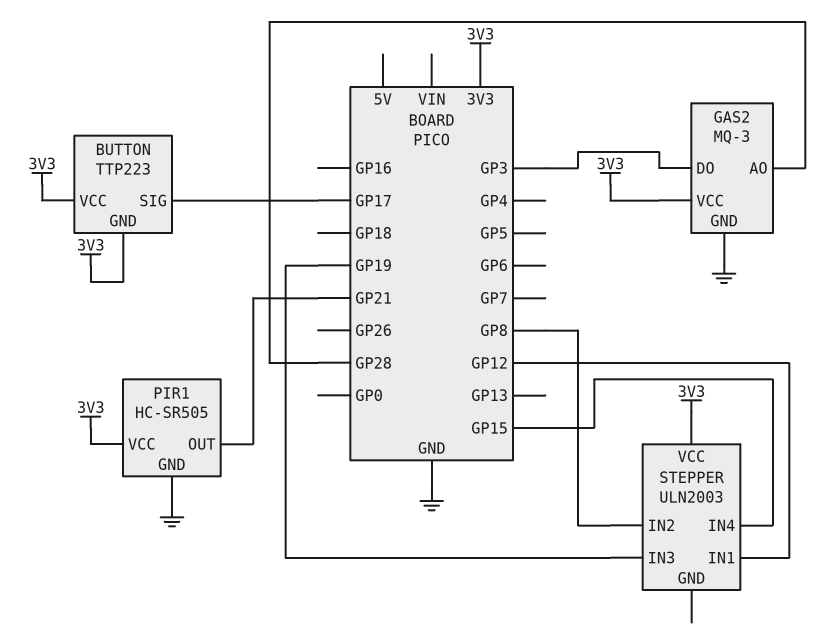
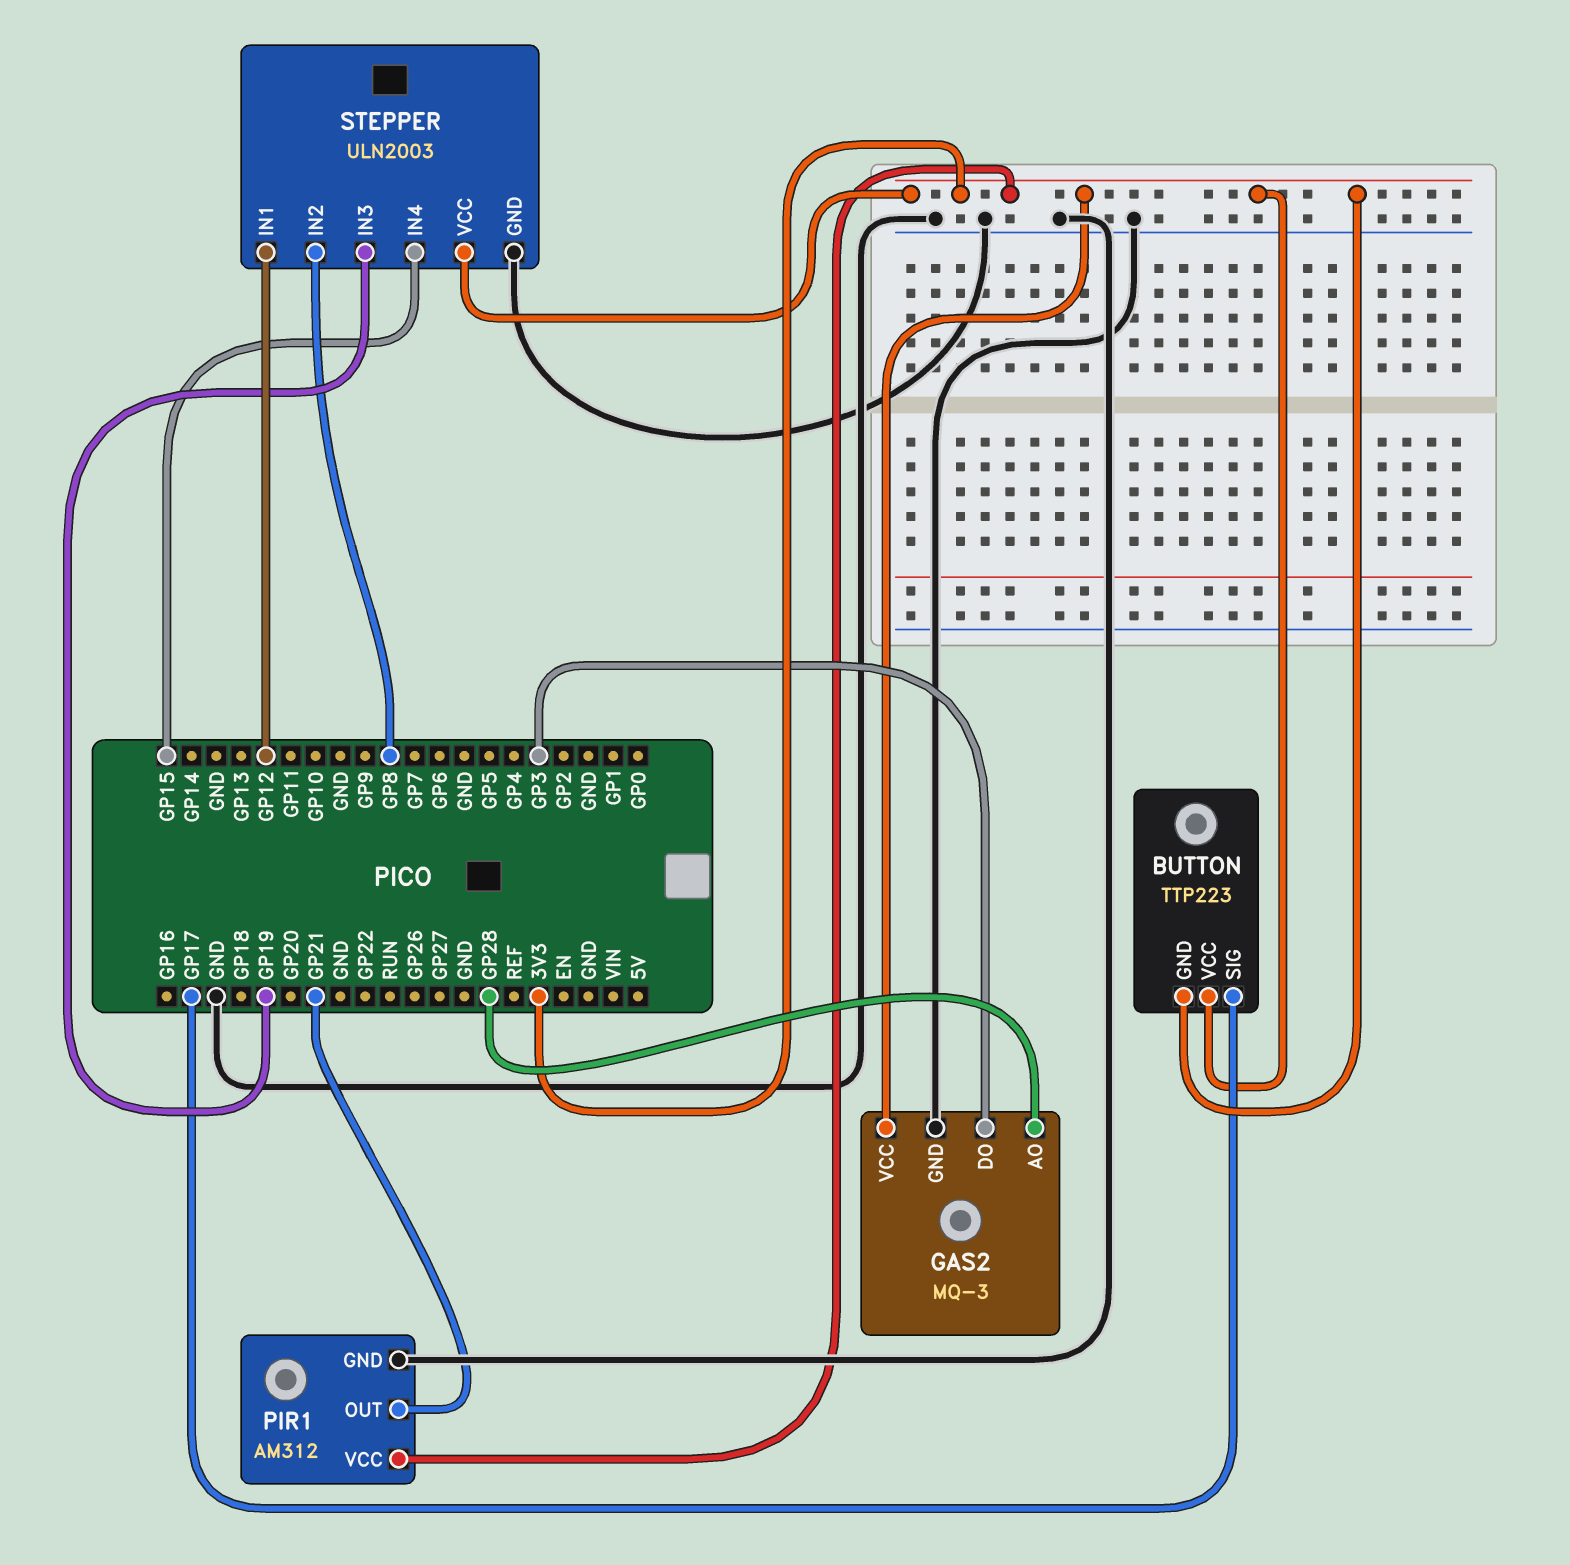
PIR1: HC-SR505 -> AM312
STEPPER pin GND: none -> GND

